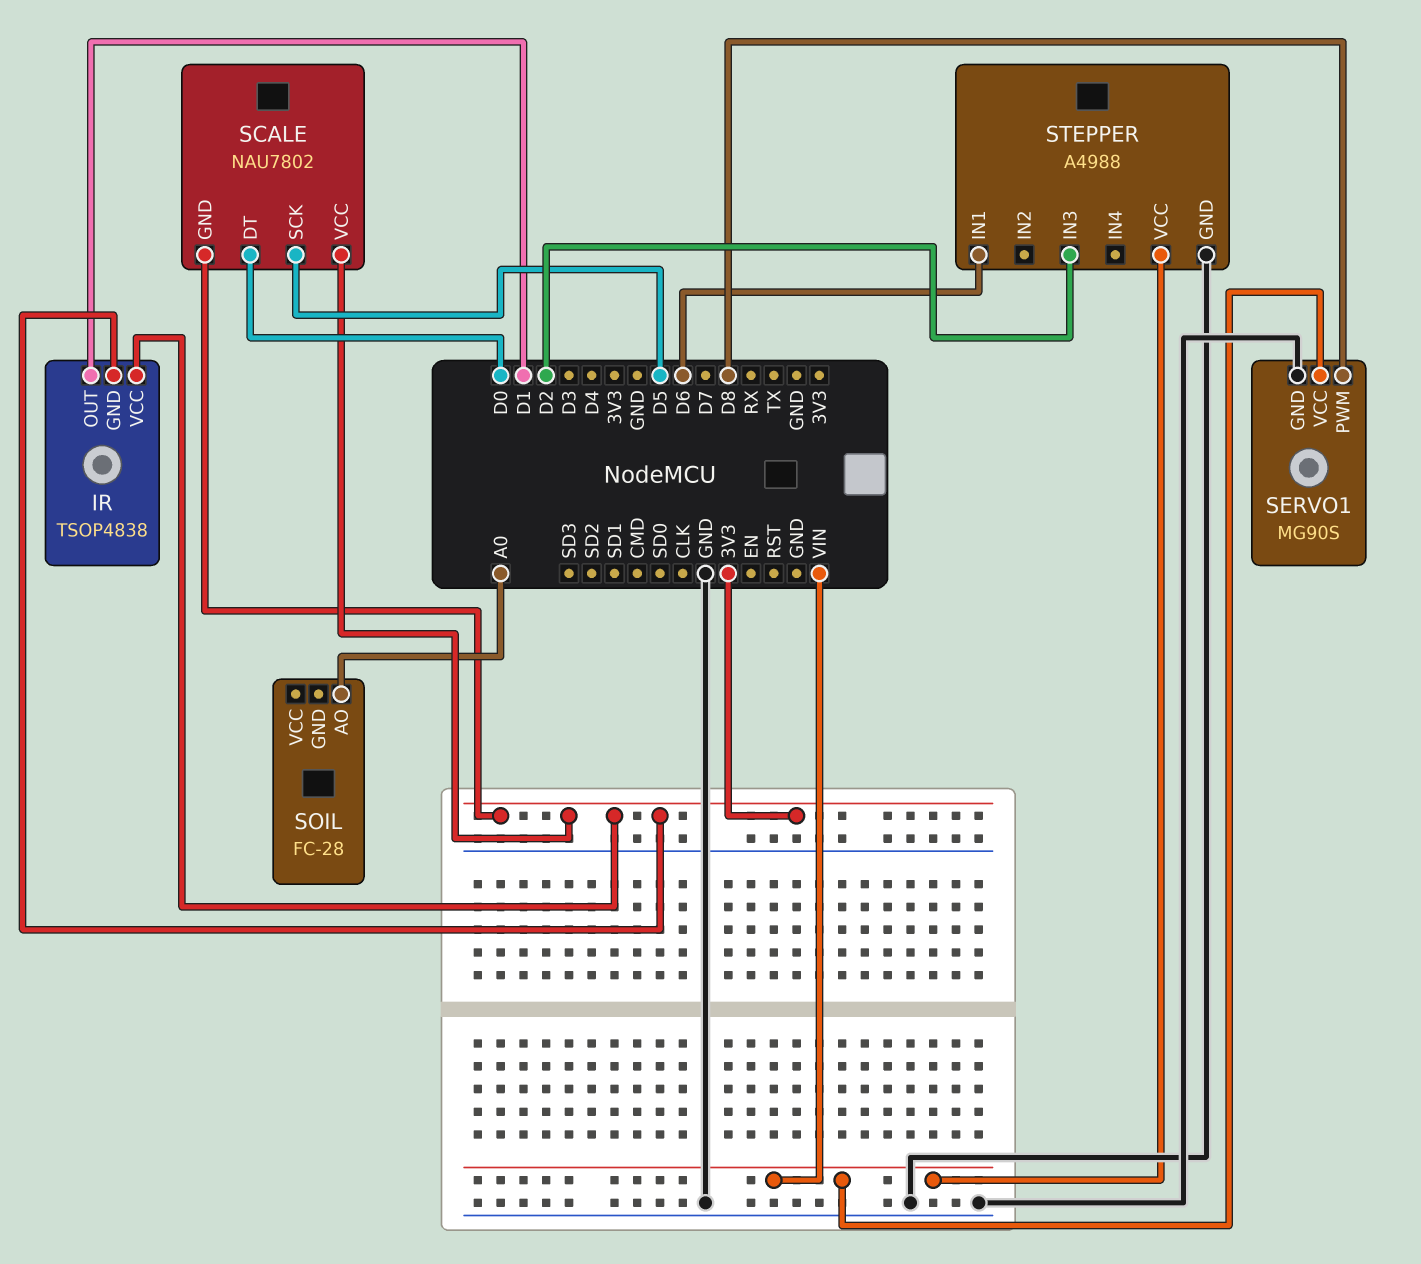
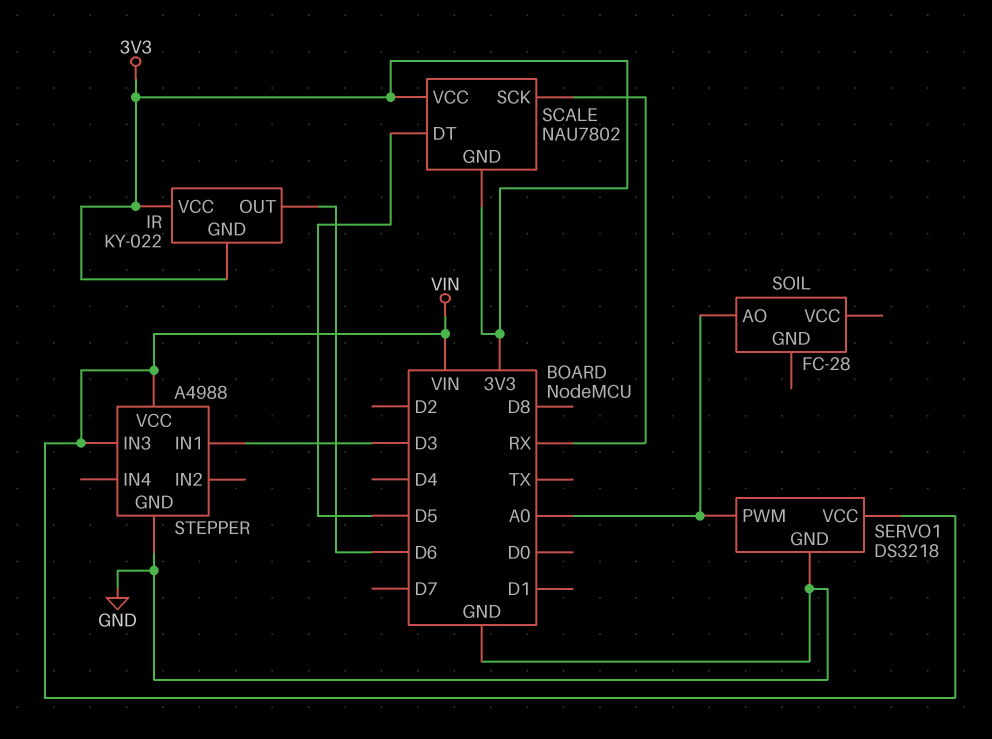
IR: TSOP4838 -> KY-022
IR pin OUT: D1 -> D6
SCALE pin DT: D0 -> D5
SCALE pin SCK: D5 -> RX
SERVO1: MG90S -> DS3218
SERVO1 pin PWM: D8 -> A0
STEPPER pin IN1: D6 -> D3
STEPPER pin IN3: D2 -> VIN

